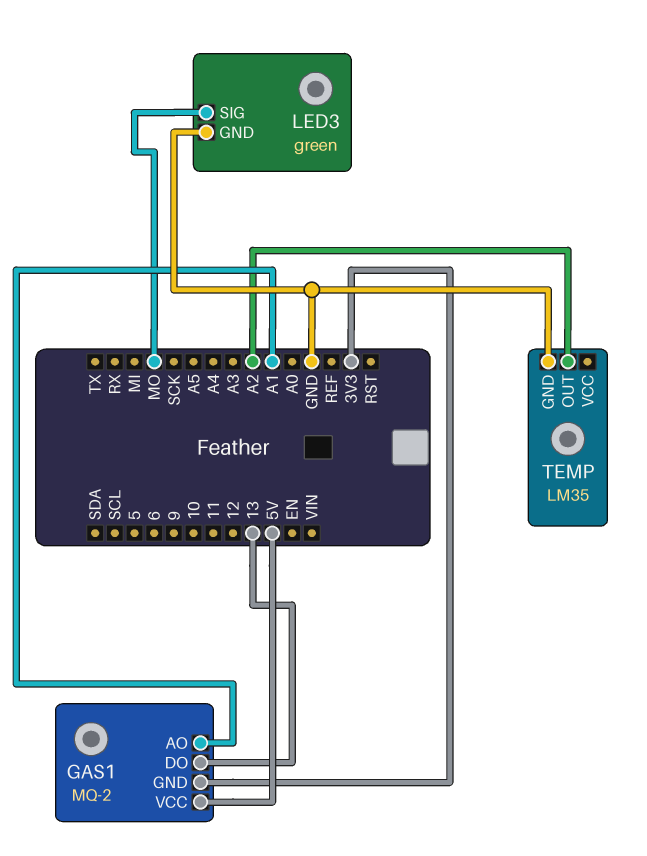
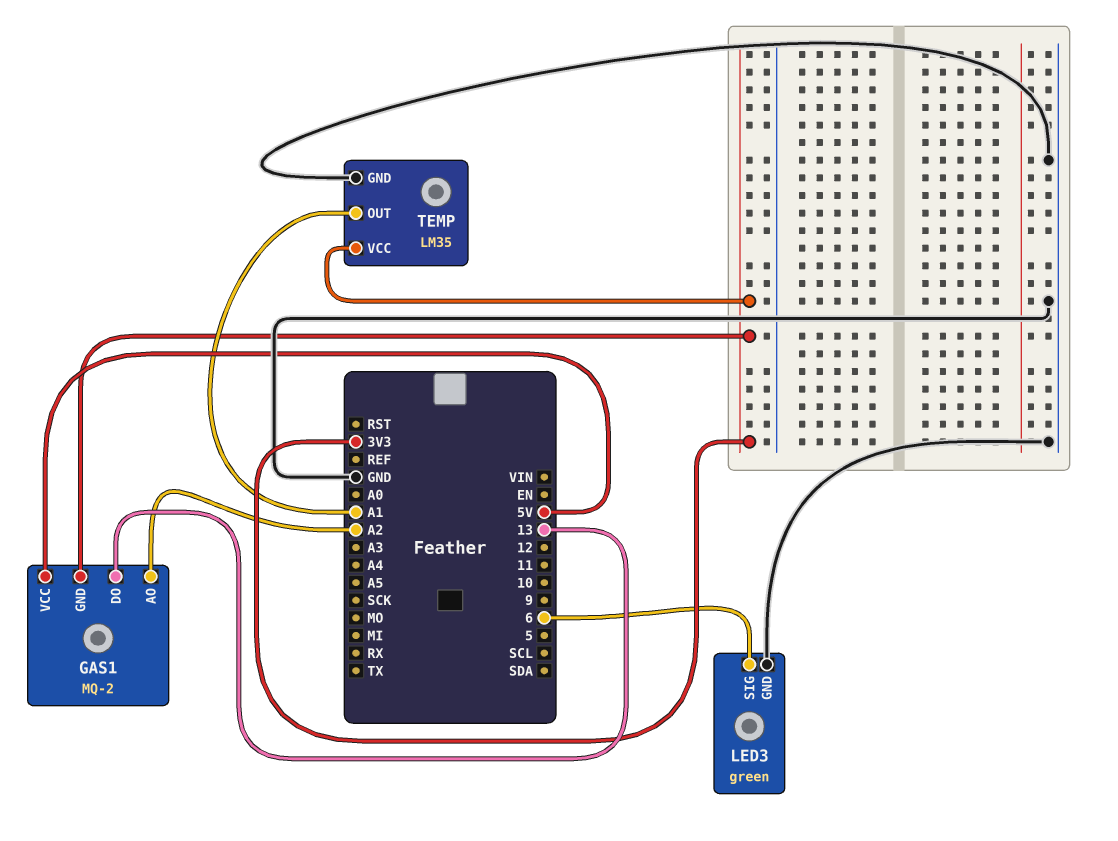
GAS1 pin AO: A1 -> A2
LED3 pin SIG: MO -> 6
TEMP pin OUT: A2 -> A1
TEMP pin VCC: none -> 3V3

